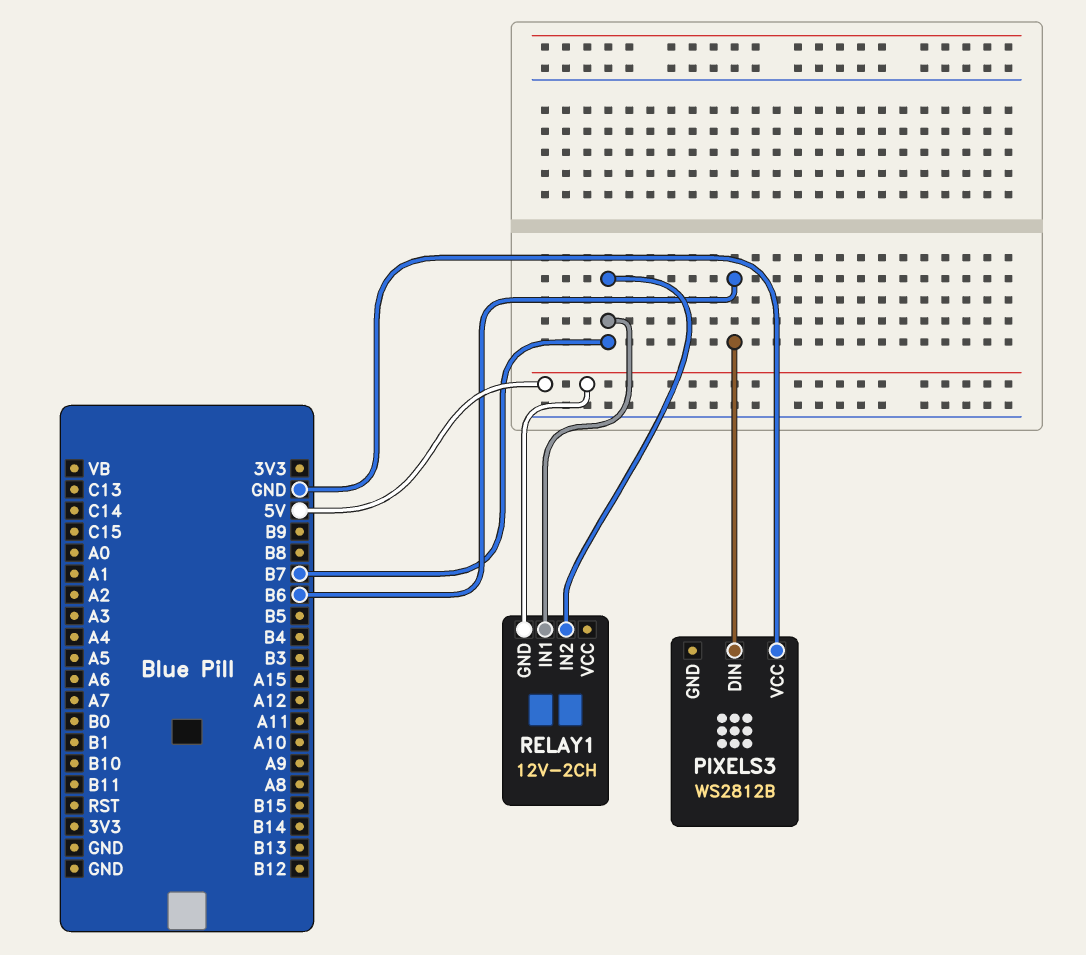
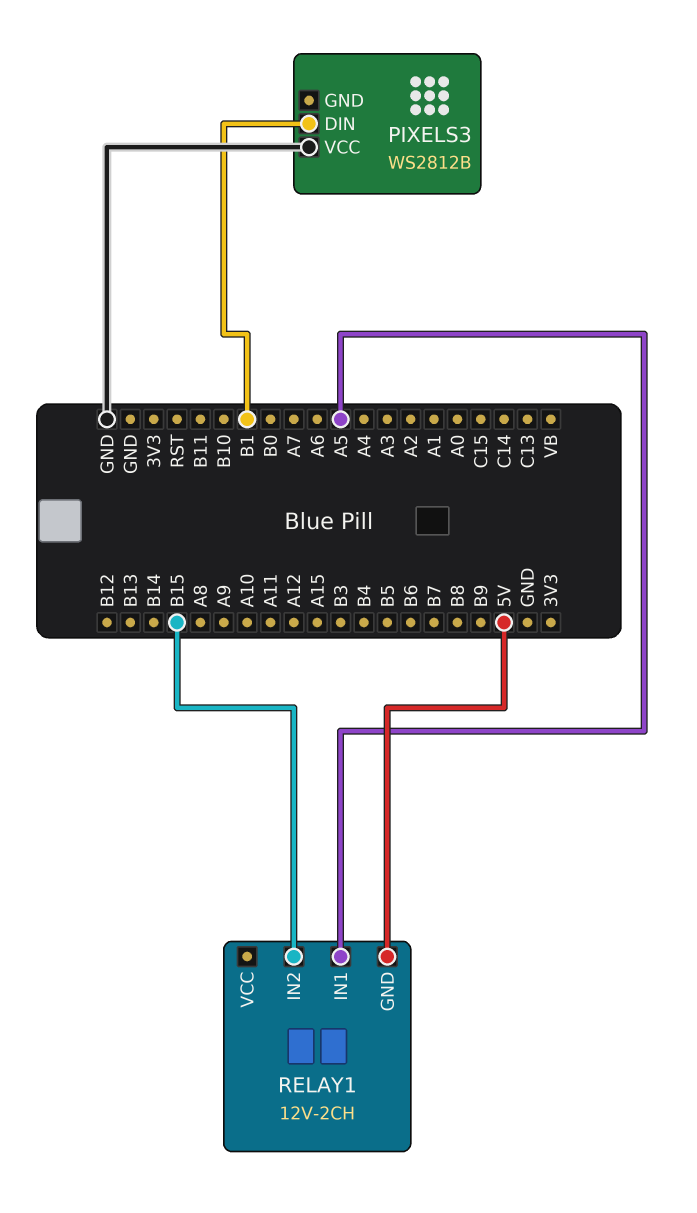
PIXELS3 pin DIN: B6 -> B1
RELAY1 pin IN1: B7 -> A5
RELAY1 pin IN2: B7 -> B15

